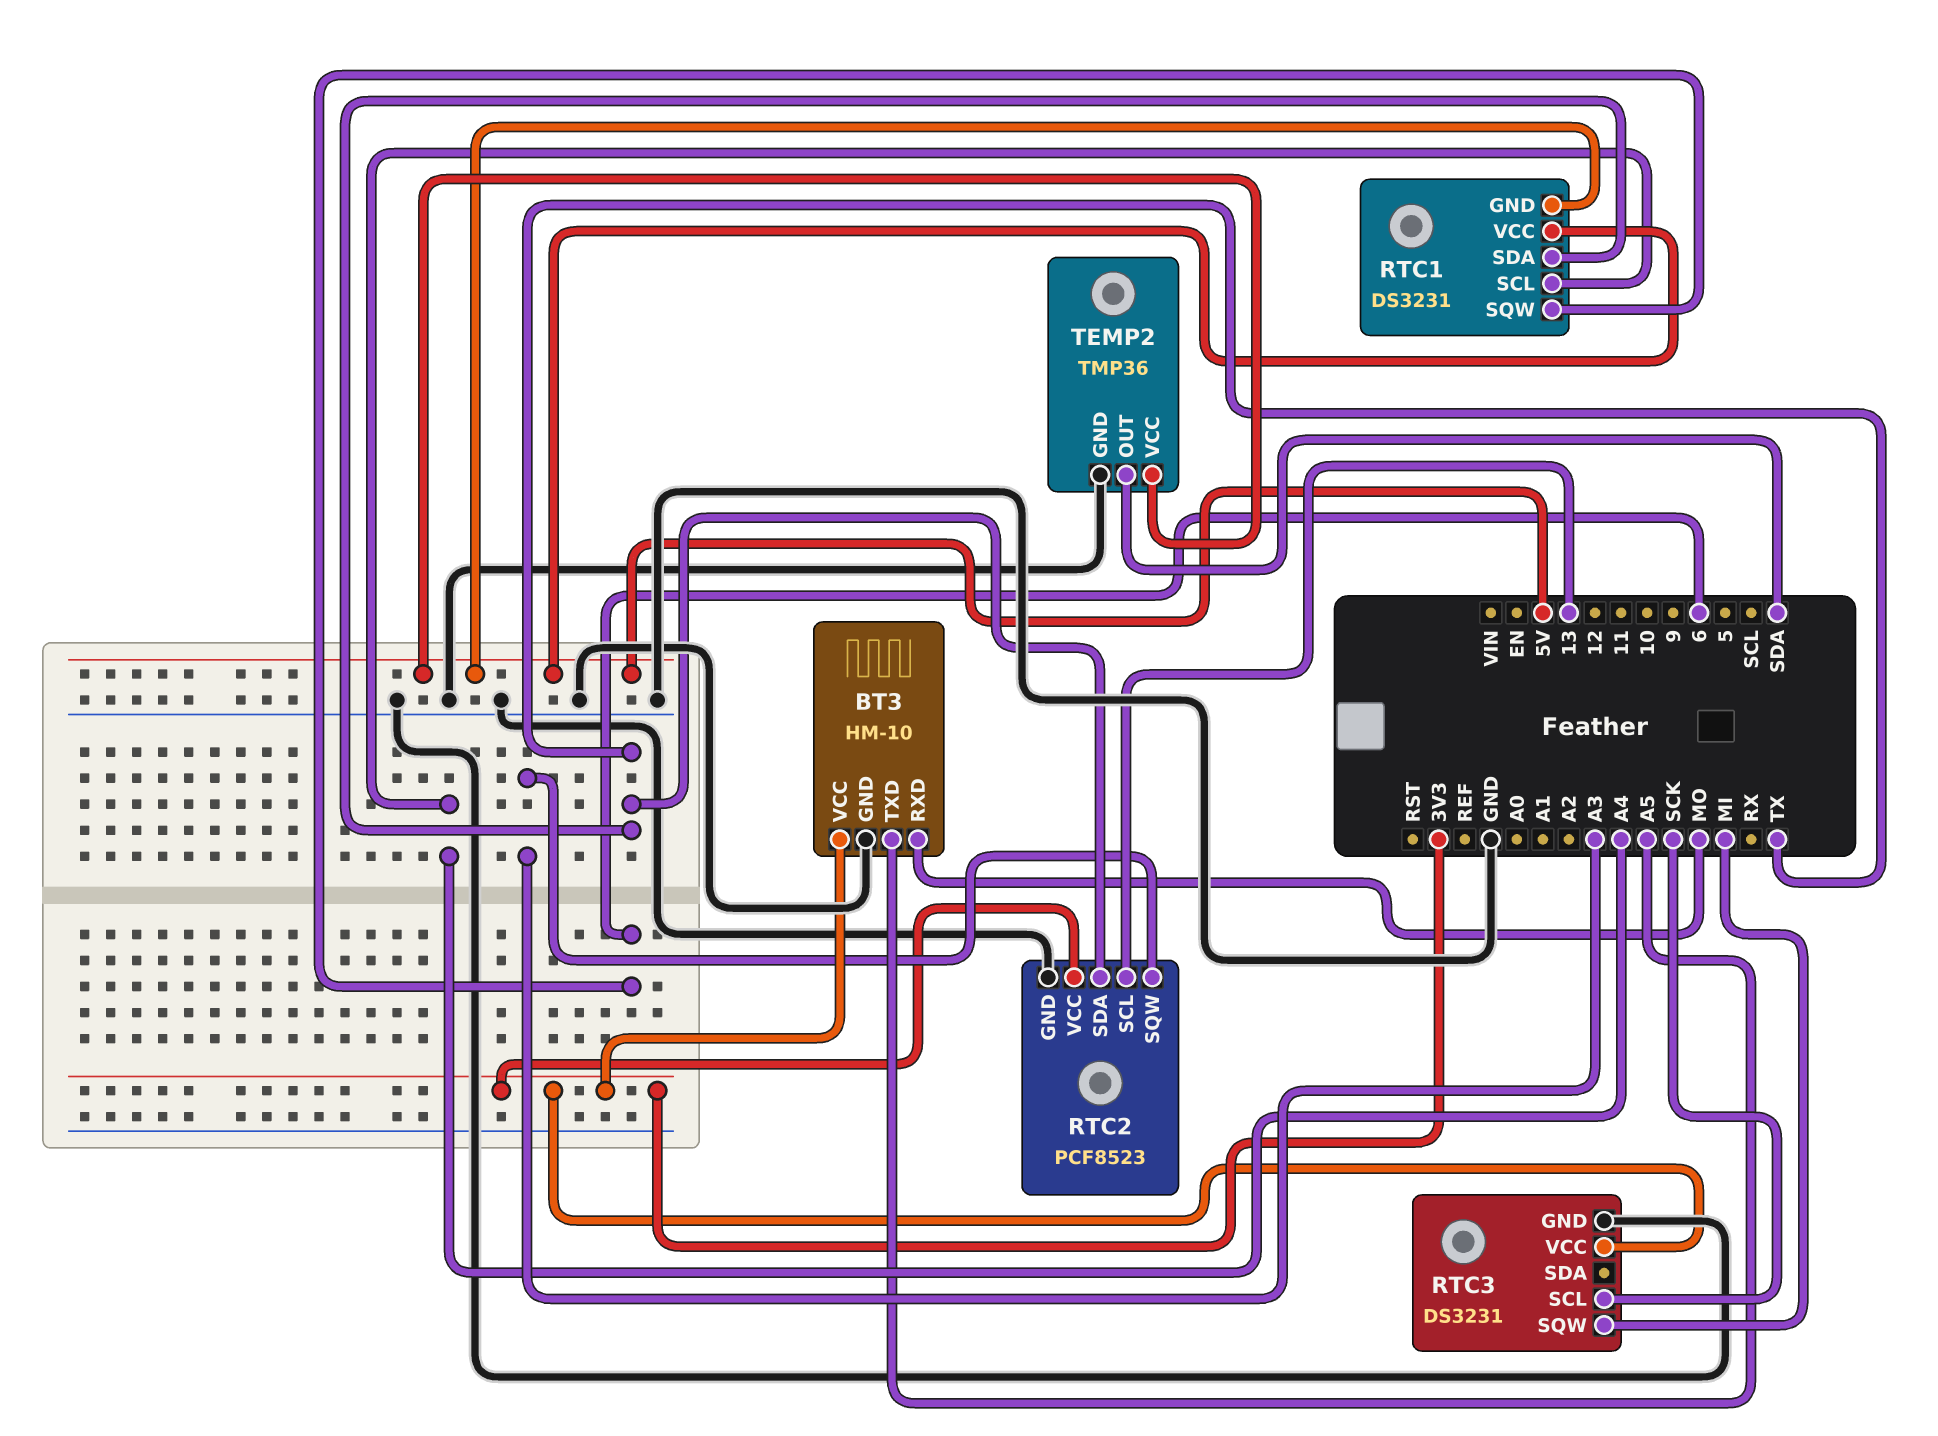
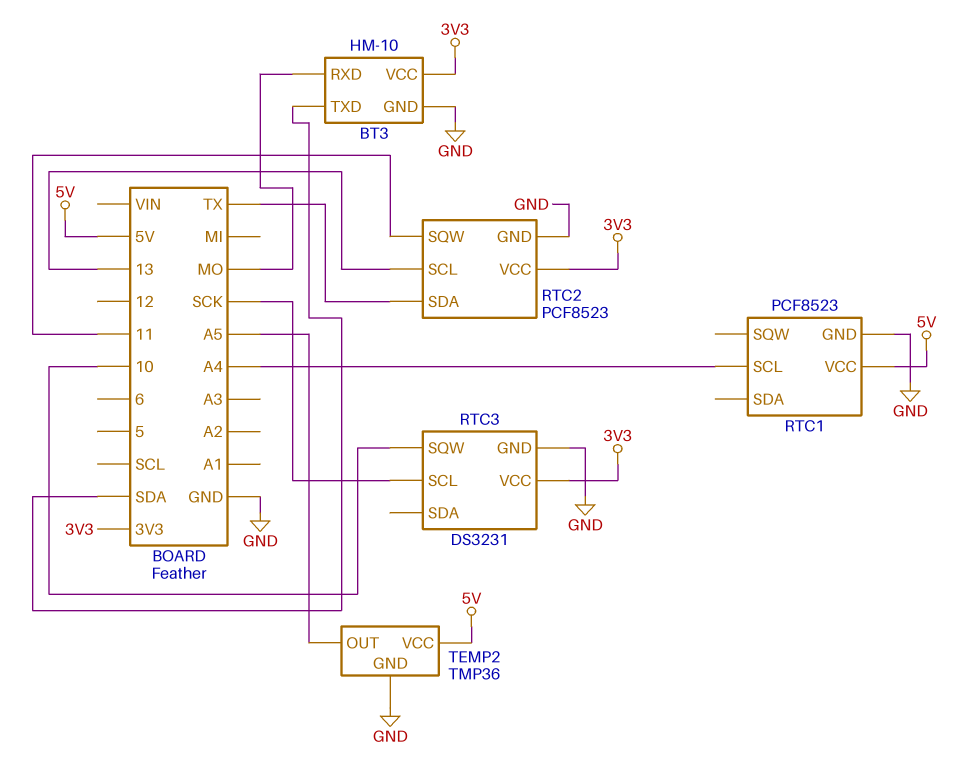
BT3 pin TXD: A5 -> SDA
RTC1: DS3231 -> PCF8523
RTC1 pin GND: 5V -> GND
RTC1 pin SDA: TX -> none
RTC1 pin SQW: 6 -> none
RTC2 pin SQW: A3 -> 11
RTC3 pin SQW: MI -> 10
TEMP2 pin OUT: SDA -> A5

